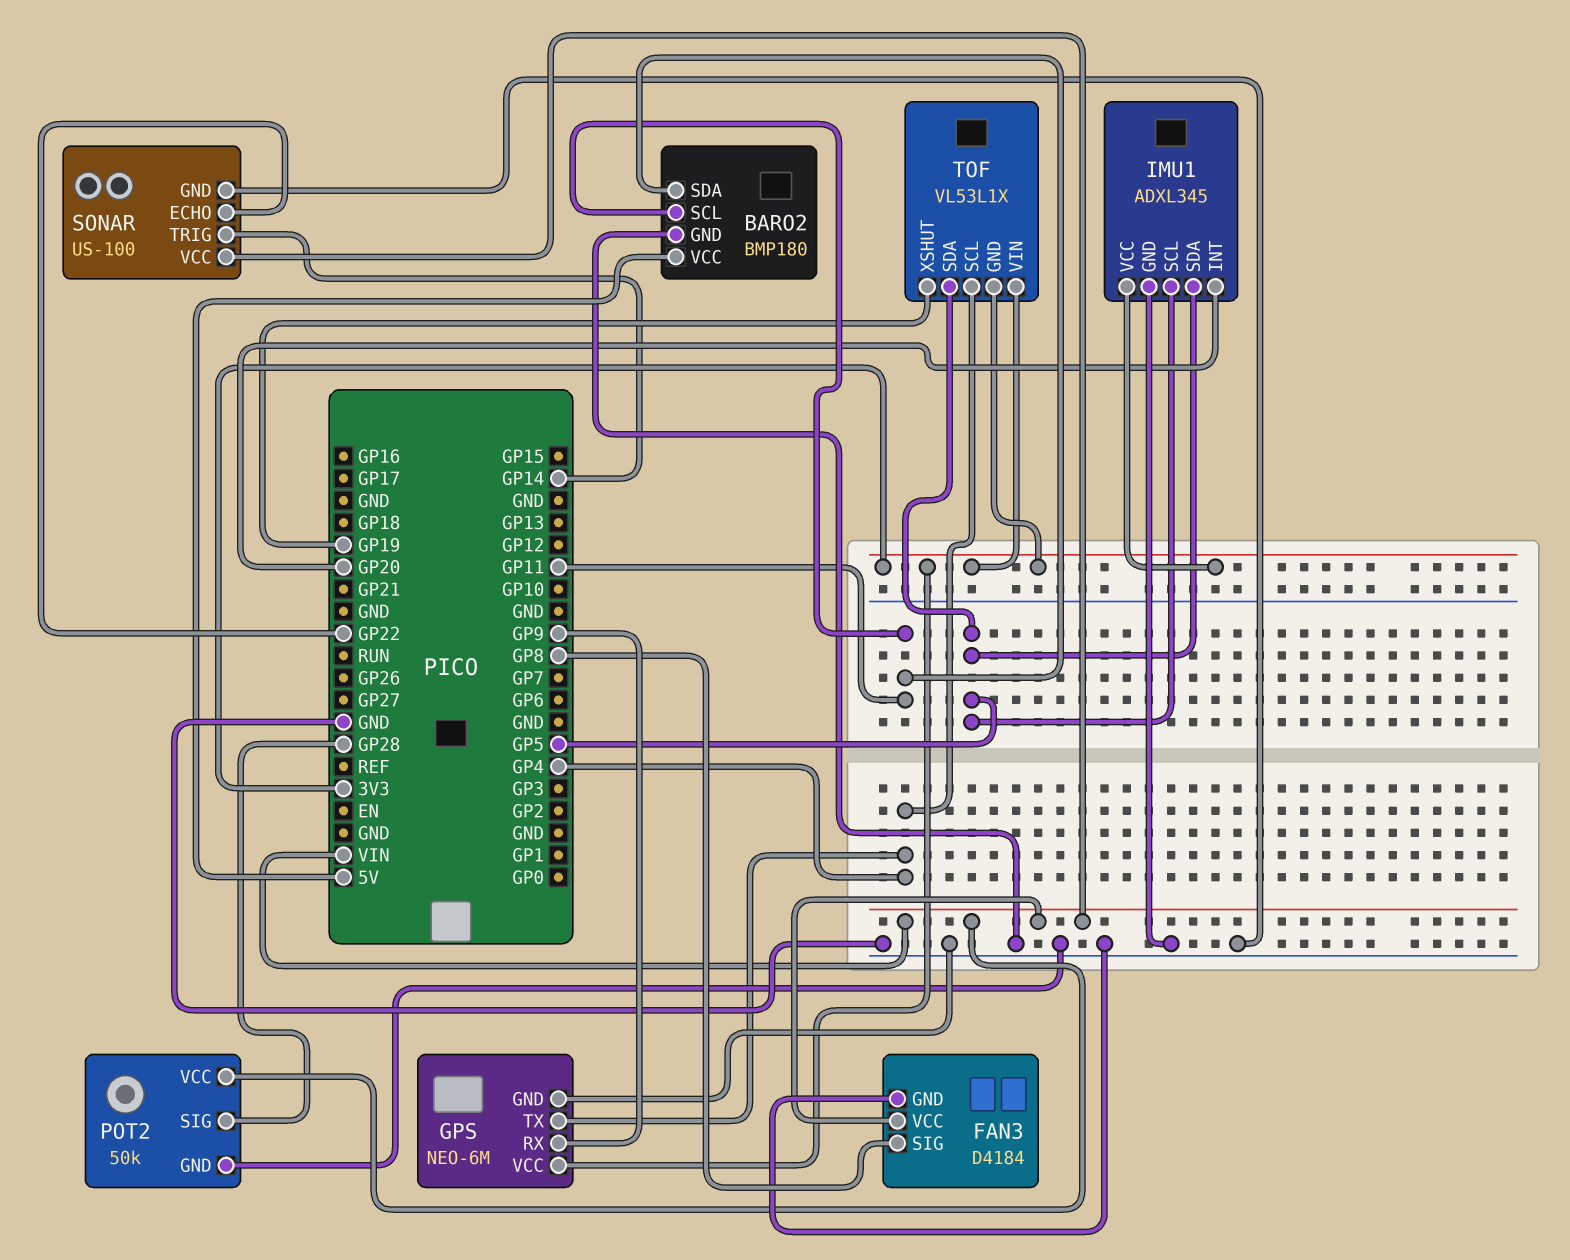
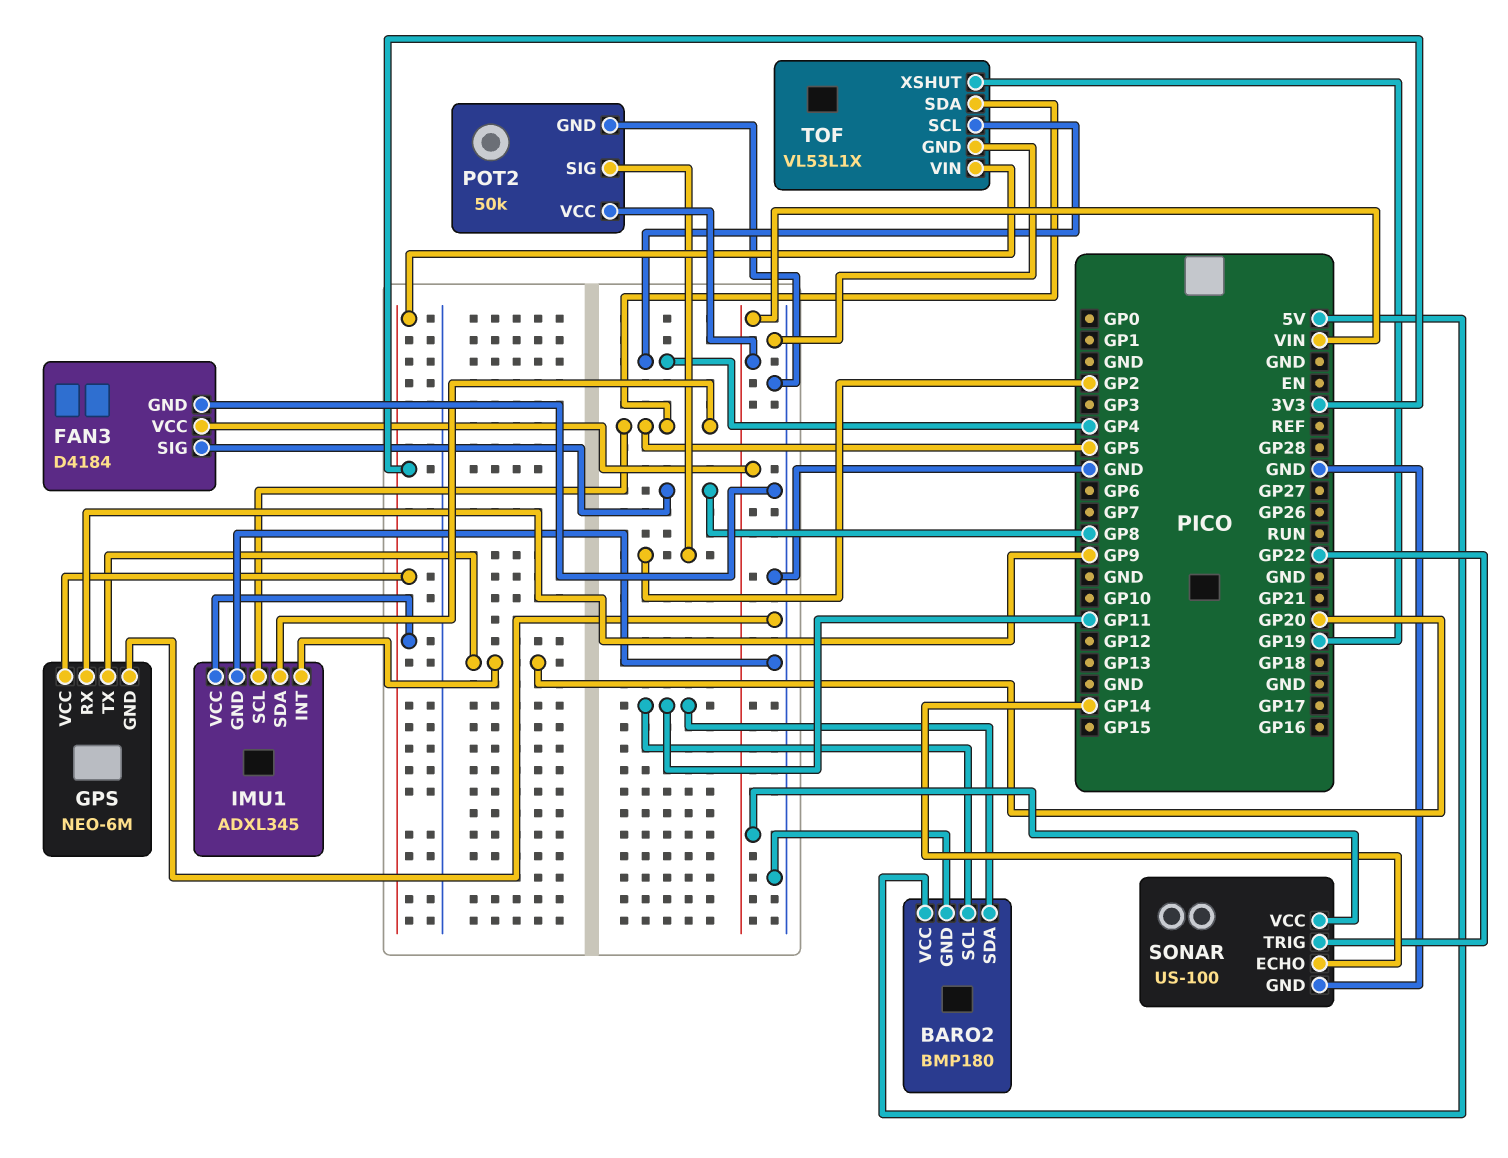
GPS pin TX: GP4 -> GP20
POT2 pin SIG: GP28 -> GP2
SONAR pin ECHO: GP22 -> GP14
SONAR pin TRIG: GP14 -> GP22
TOF pin GND: 3V3 -> GND

